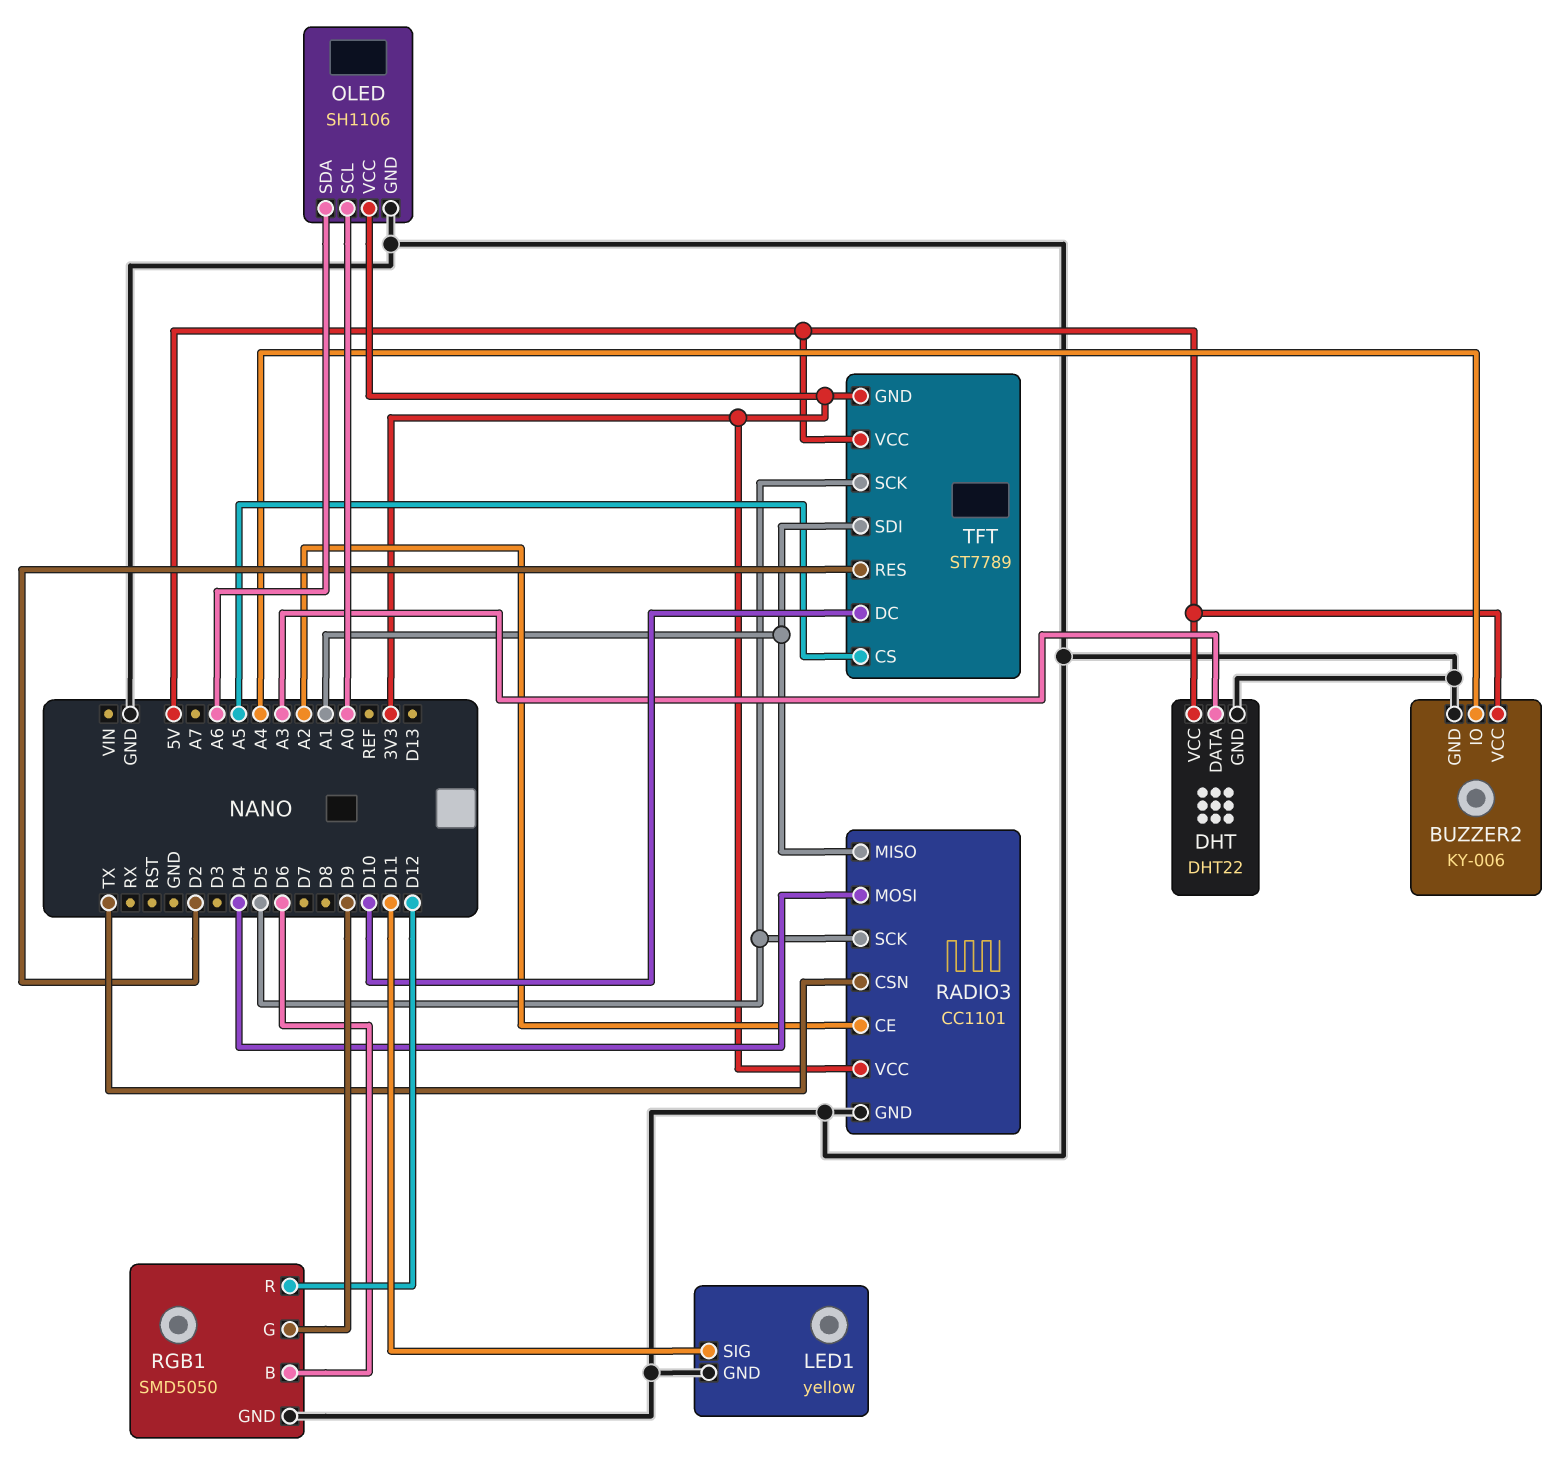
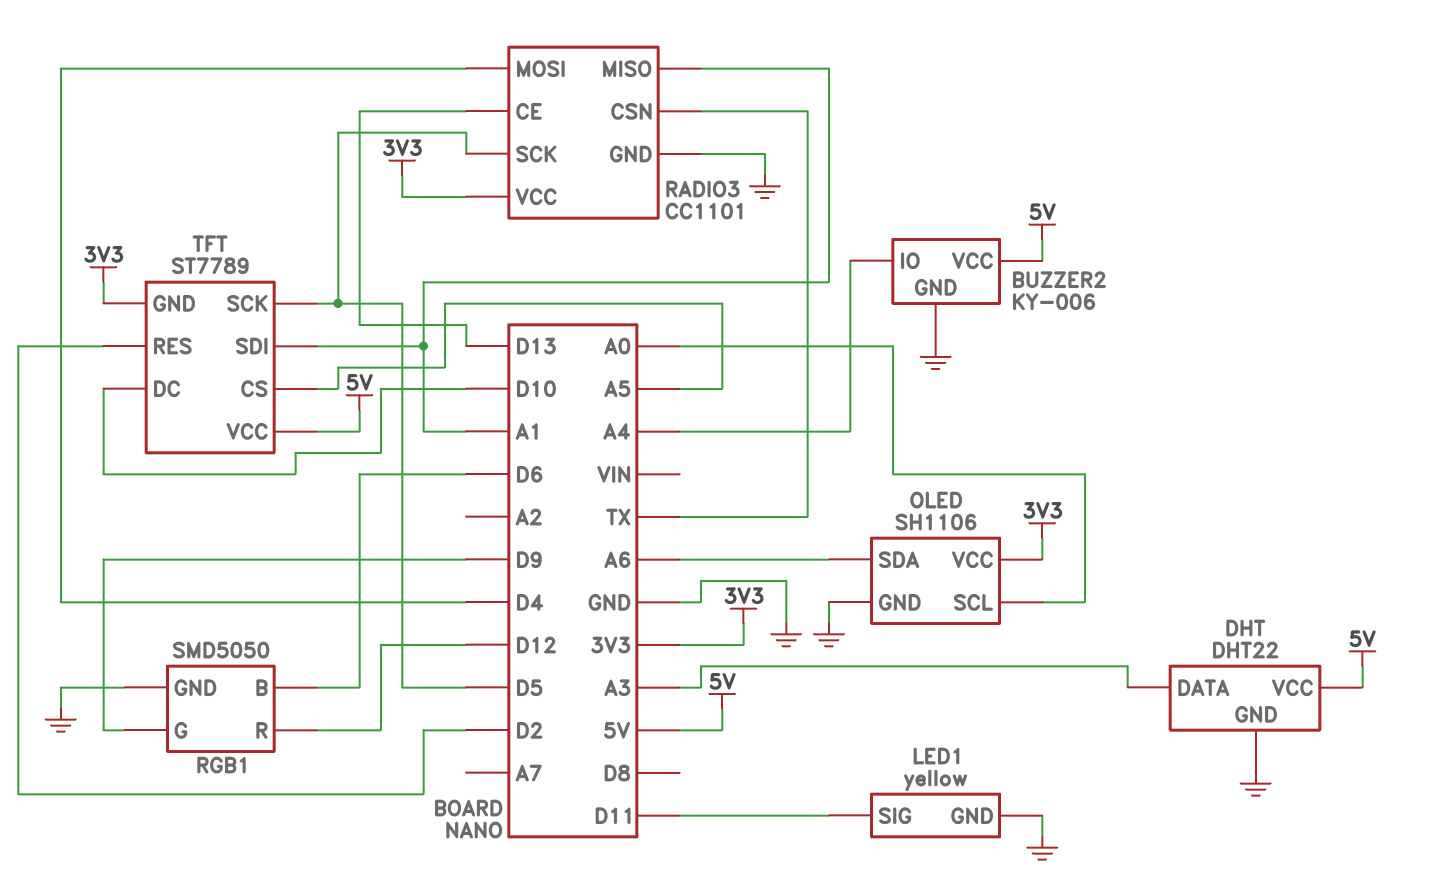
RADIO3 pin CE: A2 -> D13

